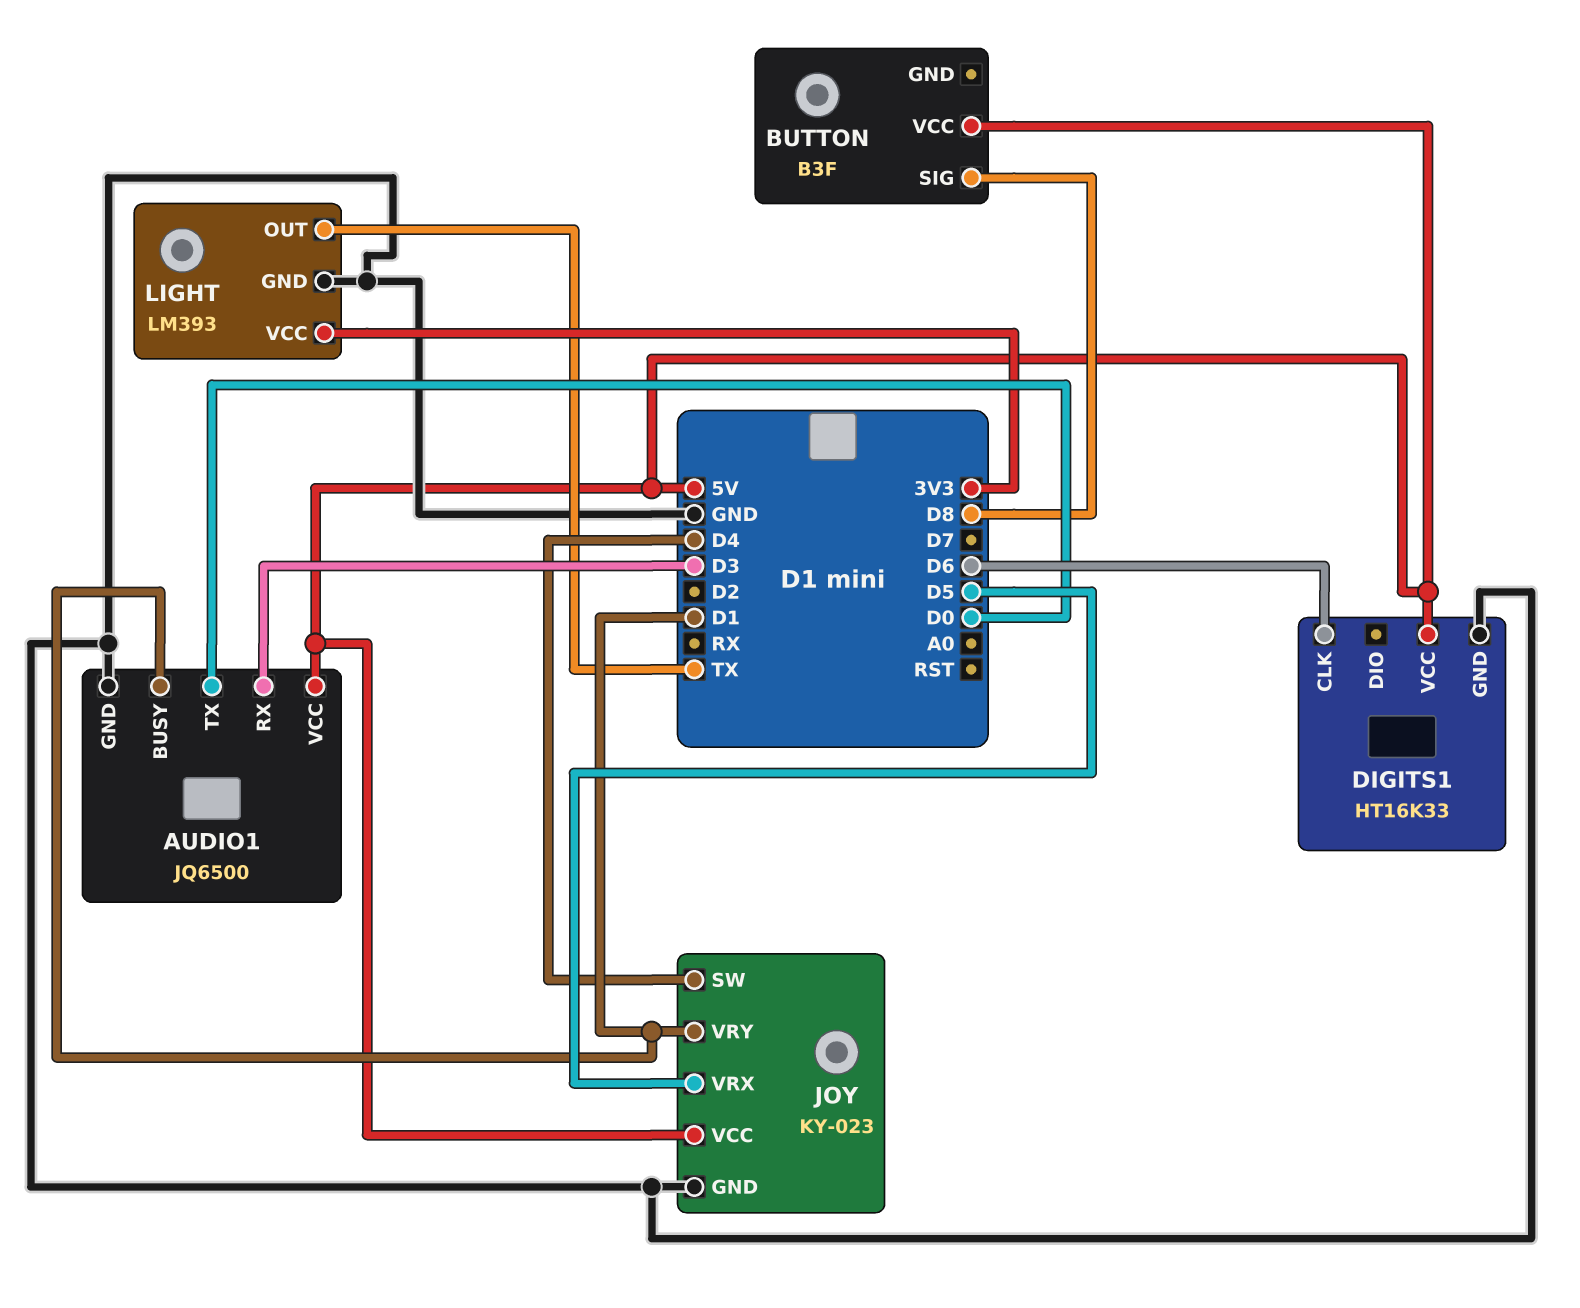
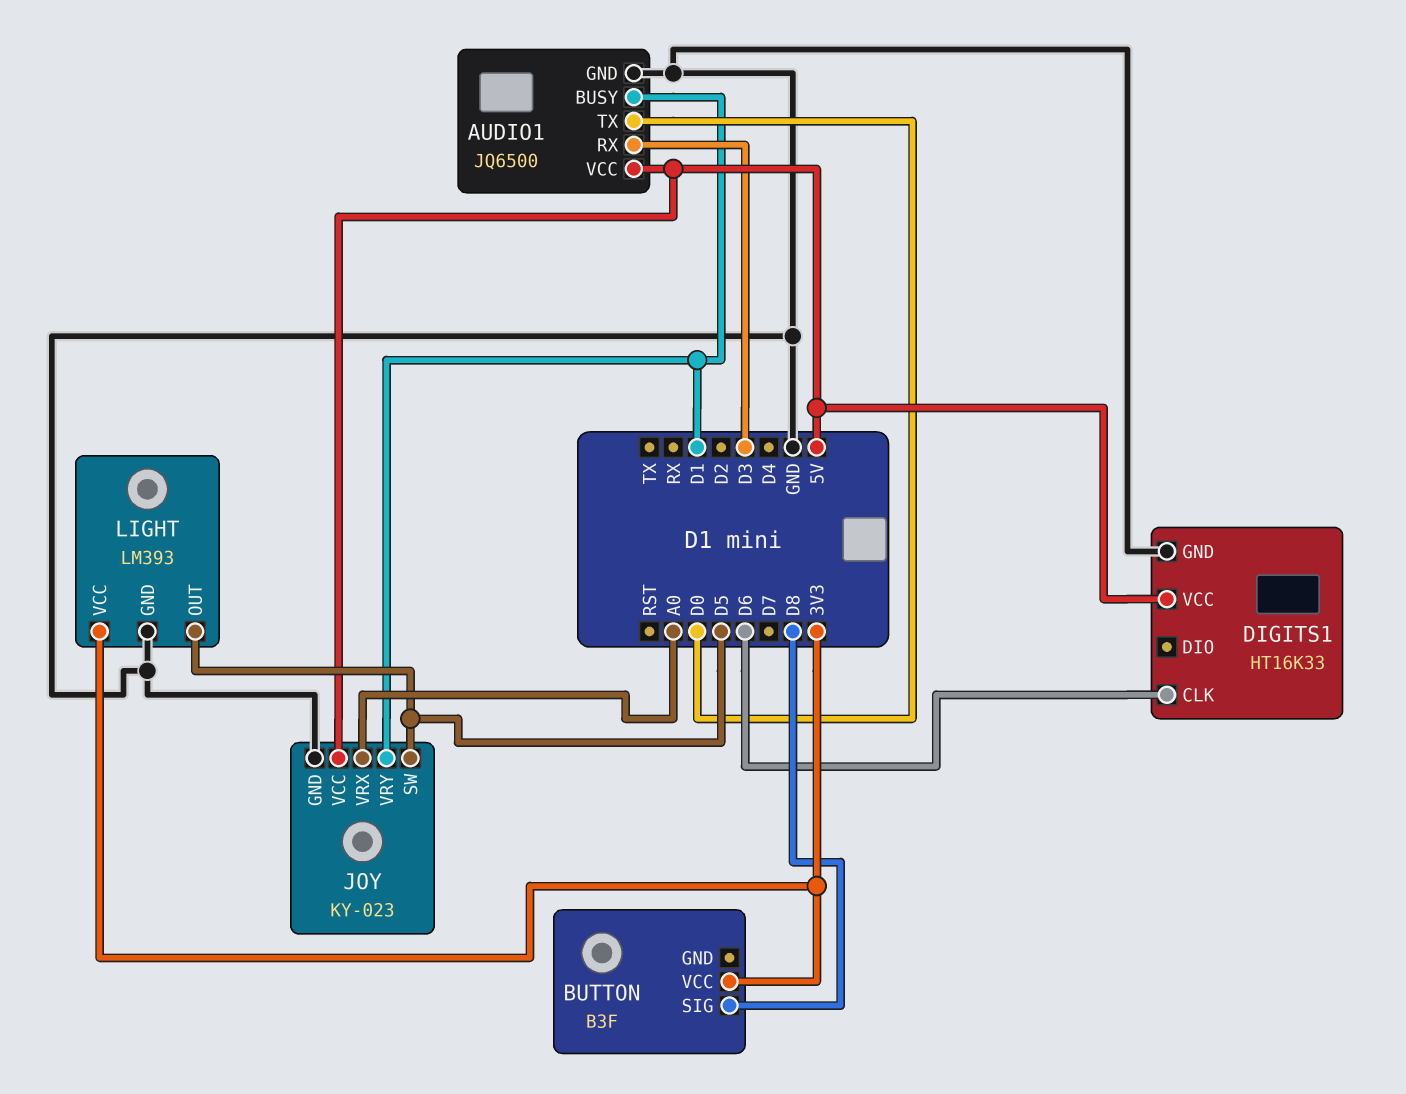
BUTTON pin VCC: 5V -> 3V3
JOY pin SW: D4 -> D5
JOY pin VRX: D5 -> A0
LIGHT pin OUT: TX -> D5

